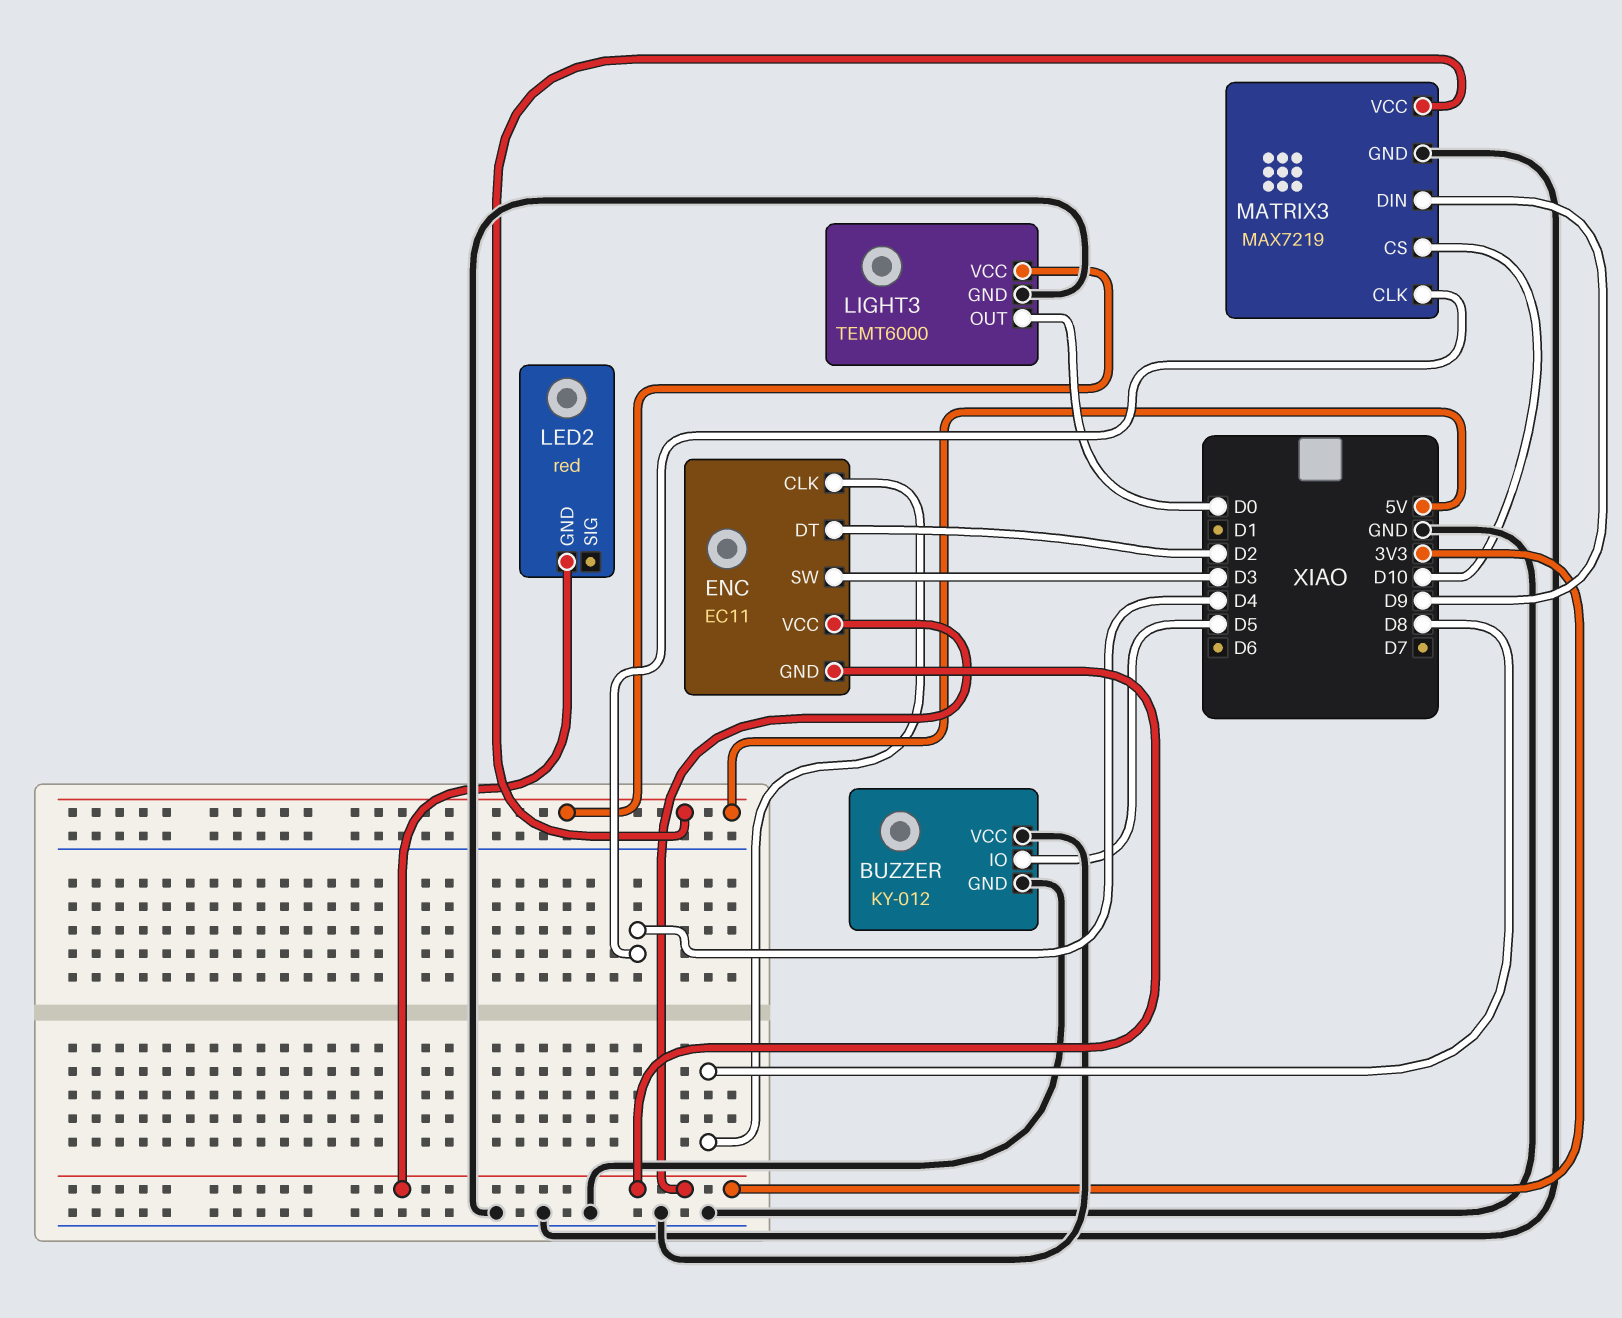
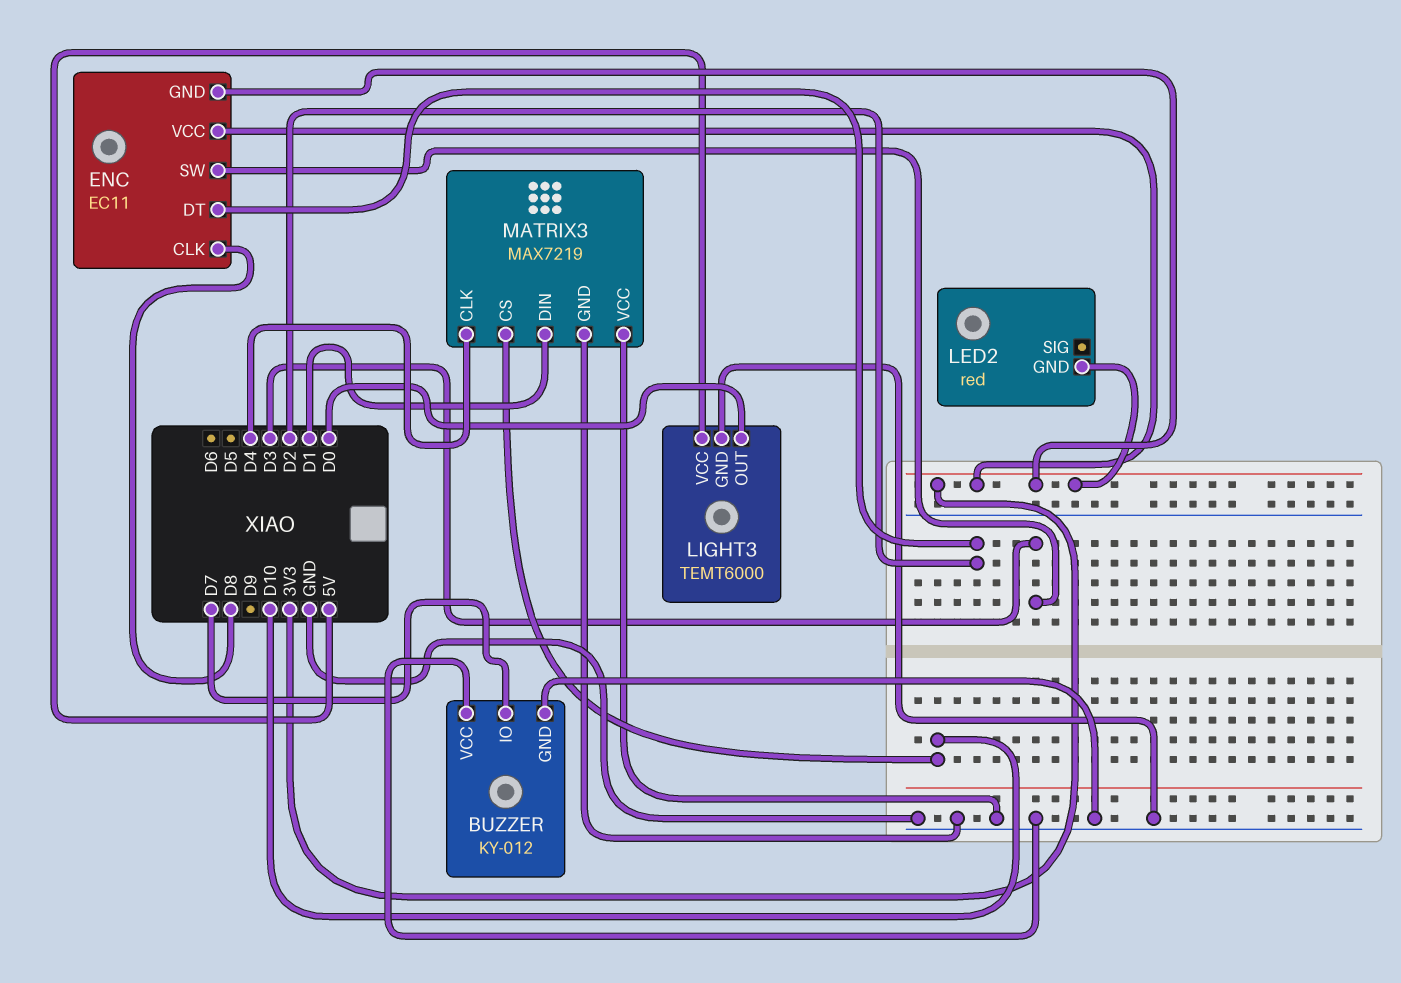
BUZZER pin IO: D5 -> D7
MATRIX3 pin DIN: D9 -> D1
MATRIX3 pin VCC: 5V -> GND

